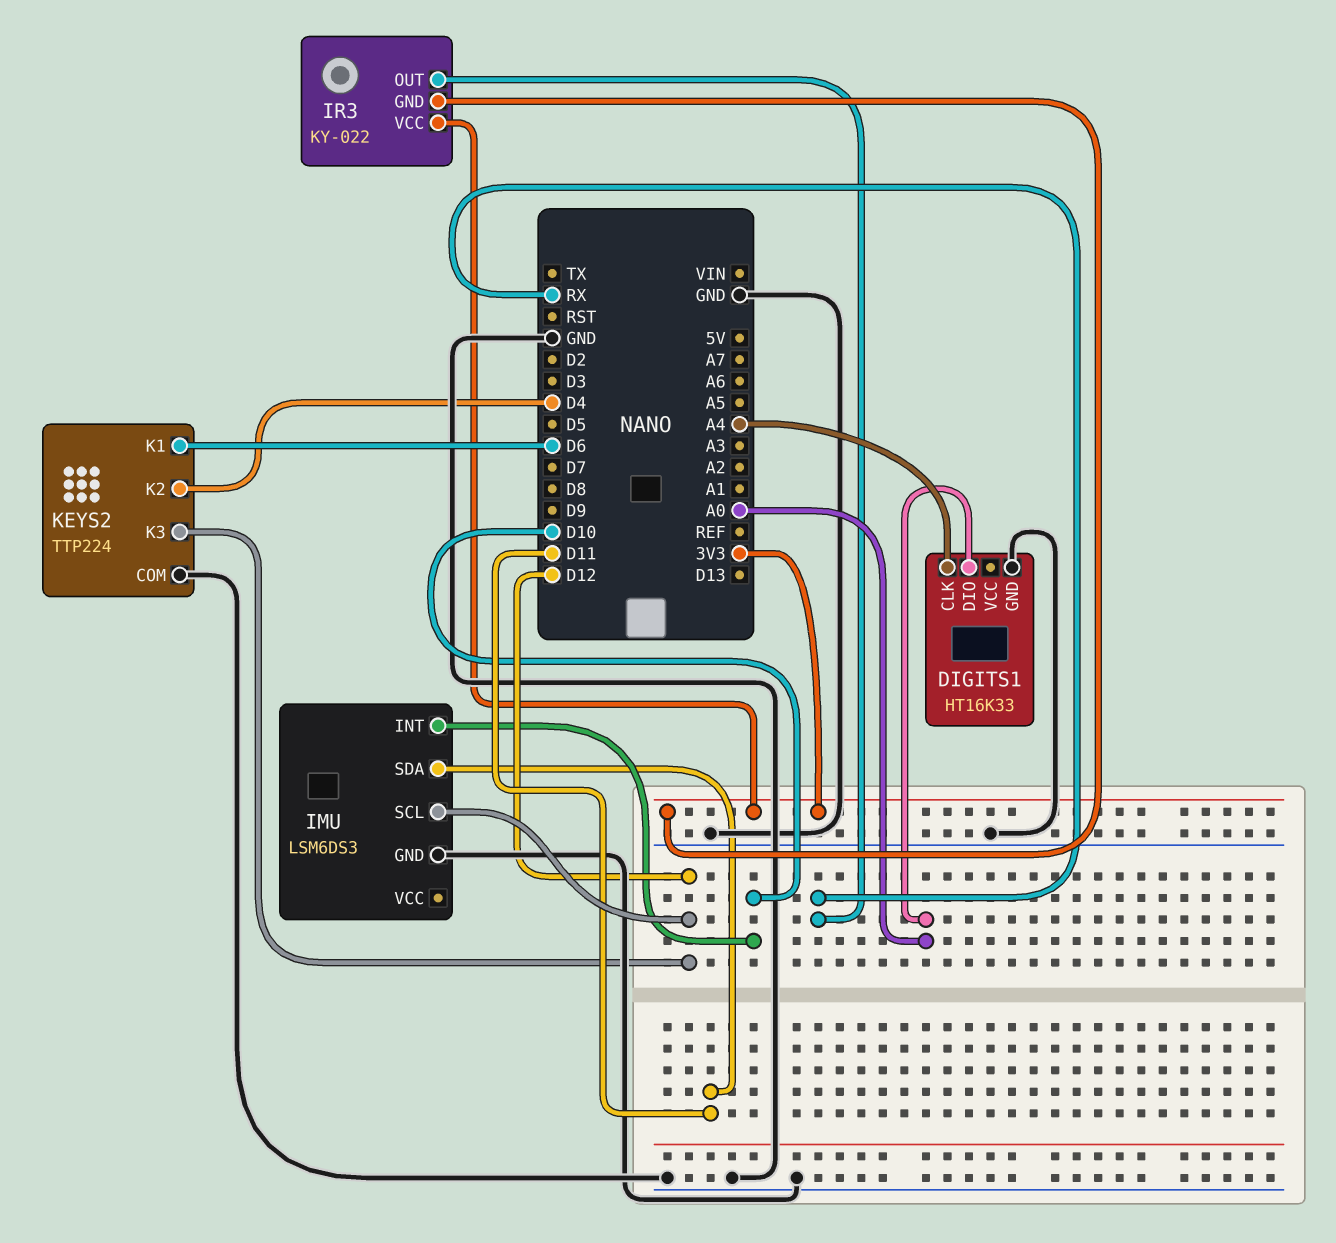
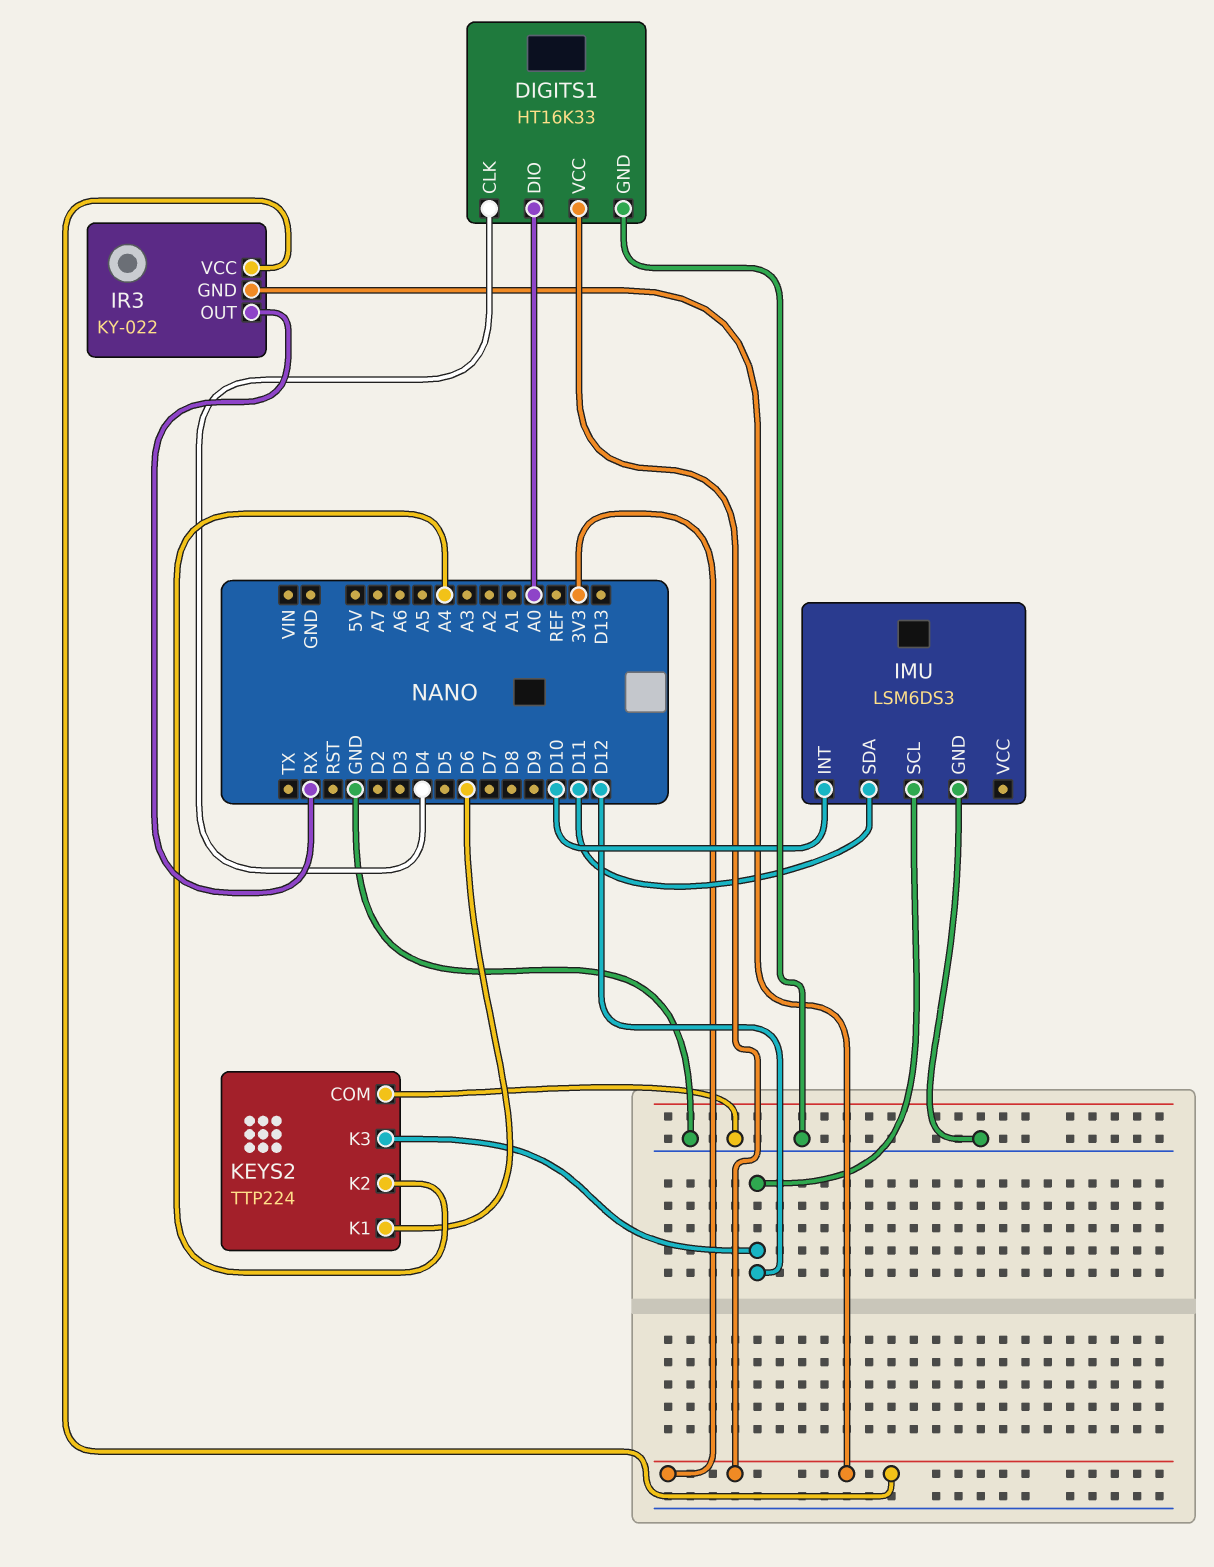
DIGITS1 pin CLK: A4 -> D4
DIGITS1 pin VCC: none -> 3V3
KEYS2 pin K2: D4 -> A4

